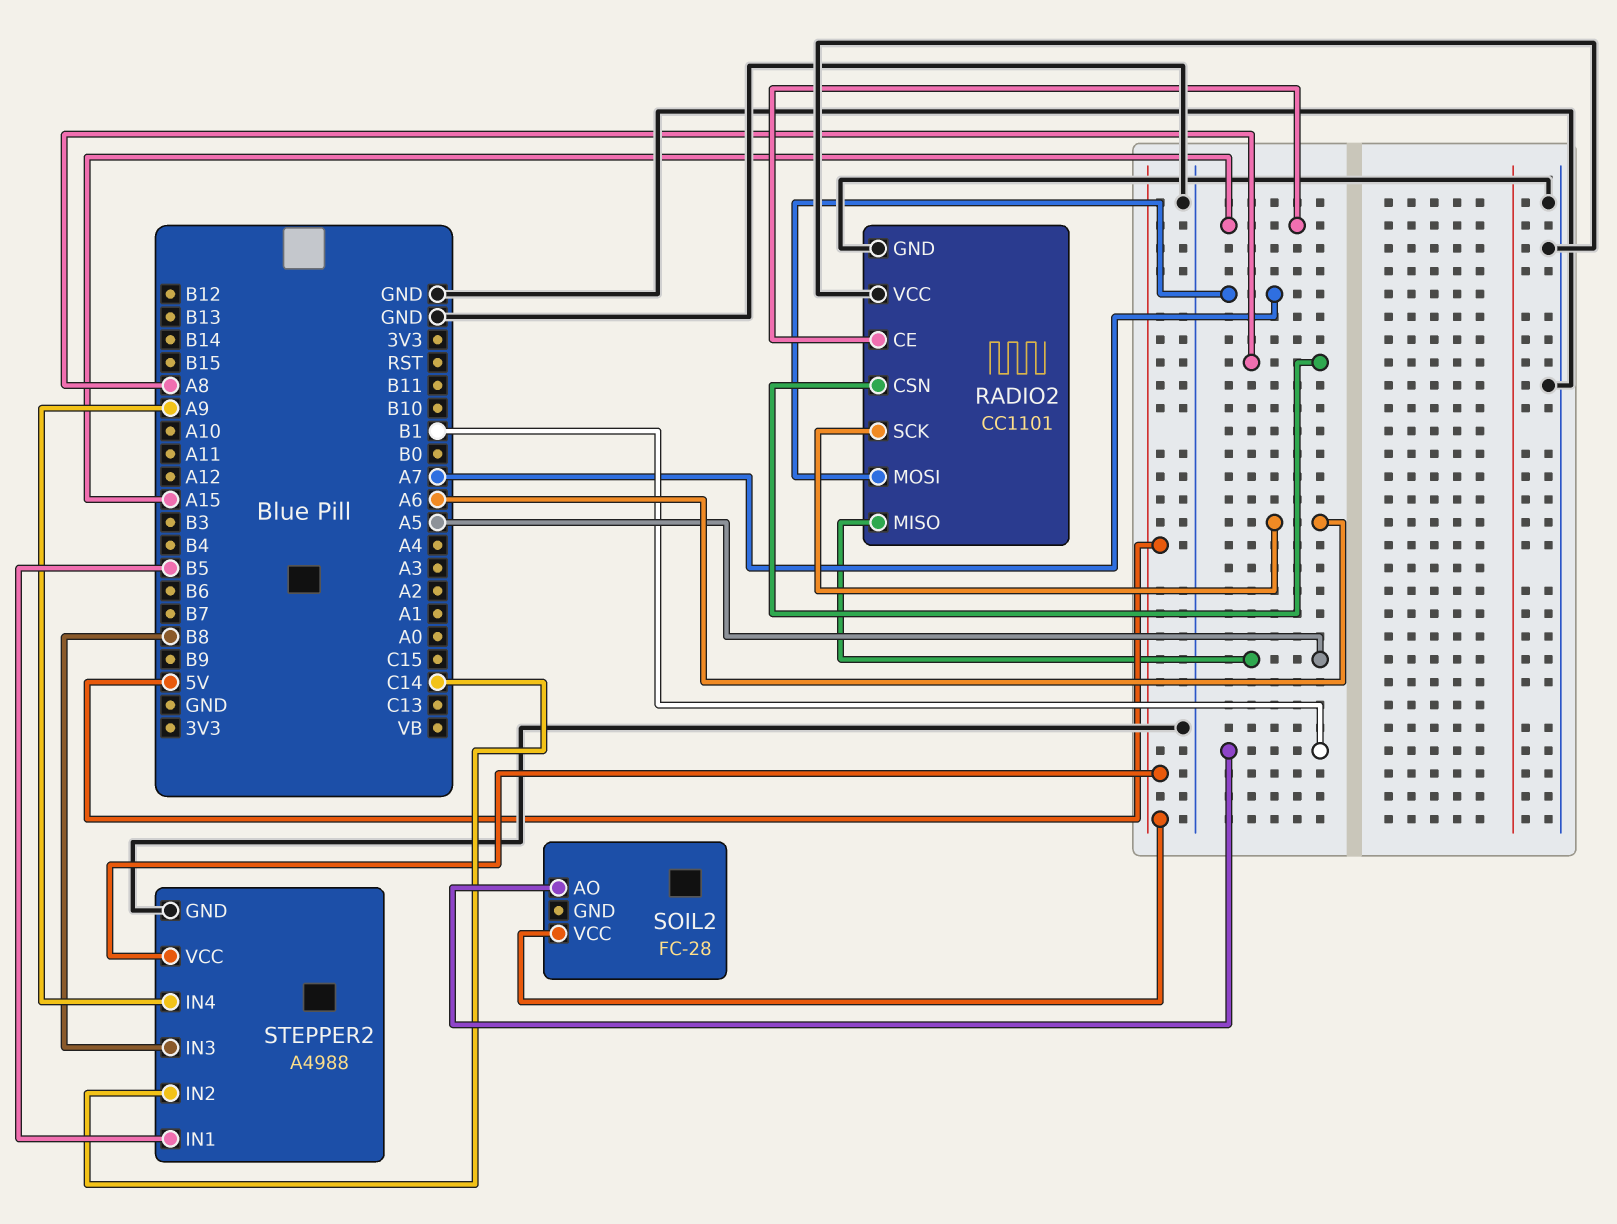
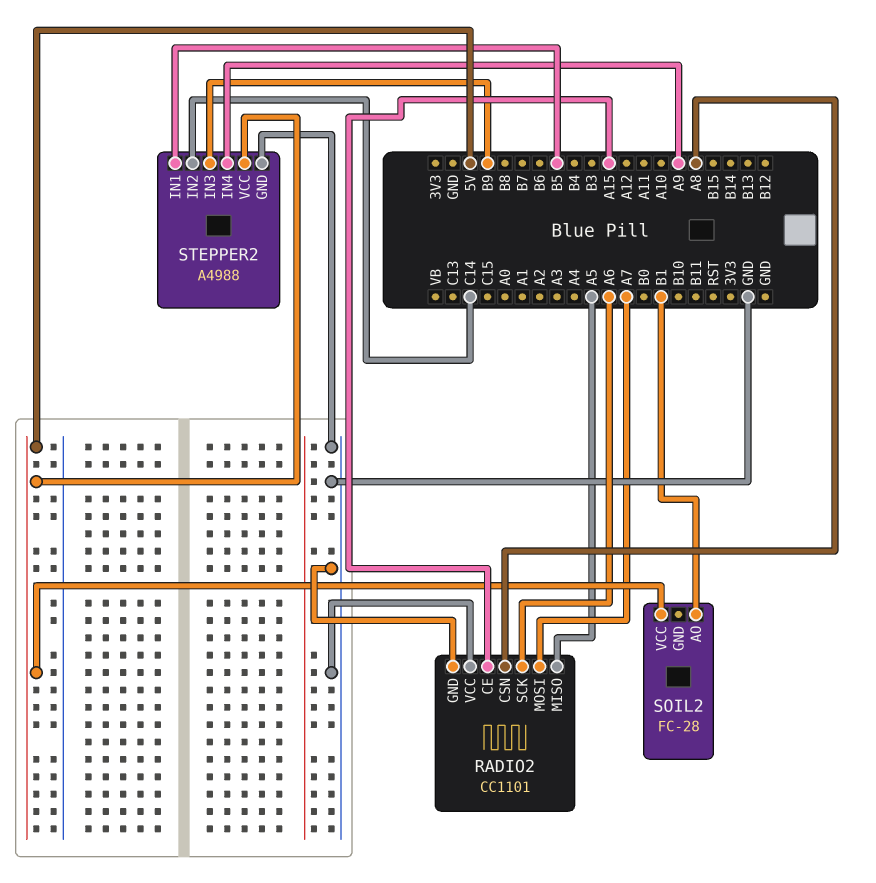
STEPPER2 pin IN3: B8 -> B9

